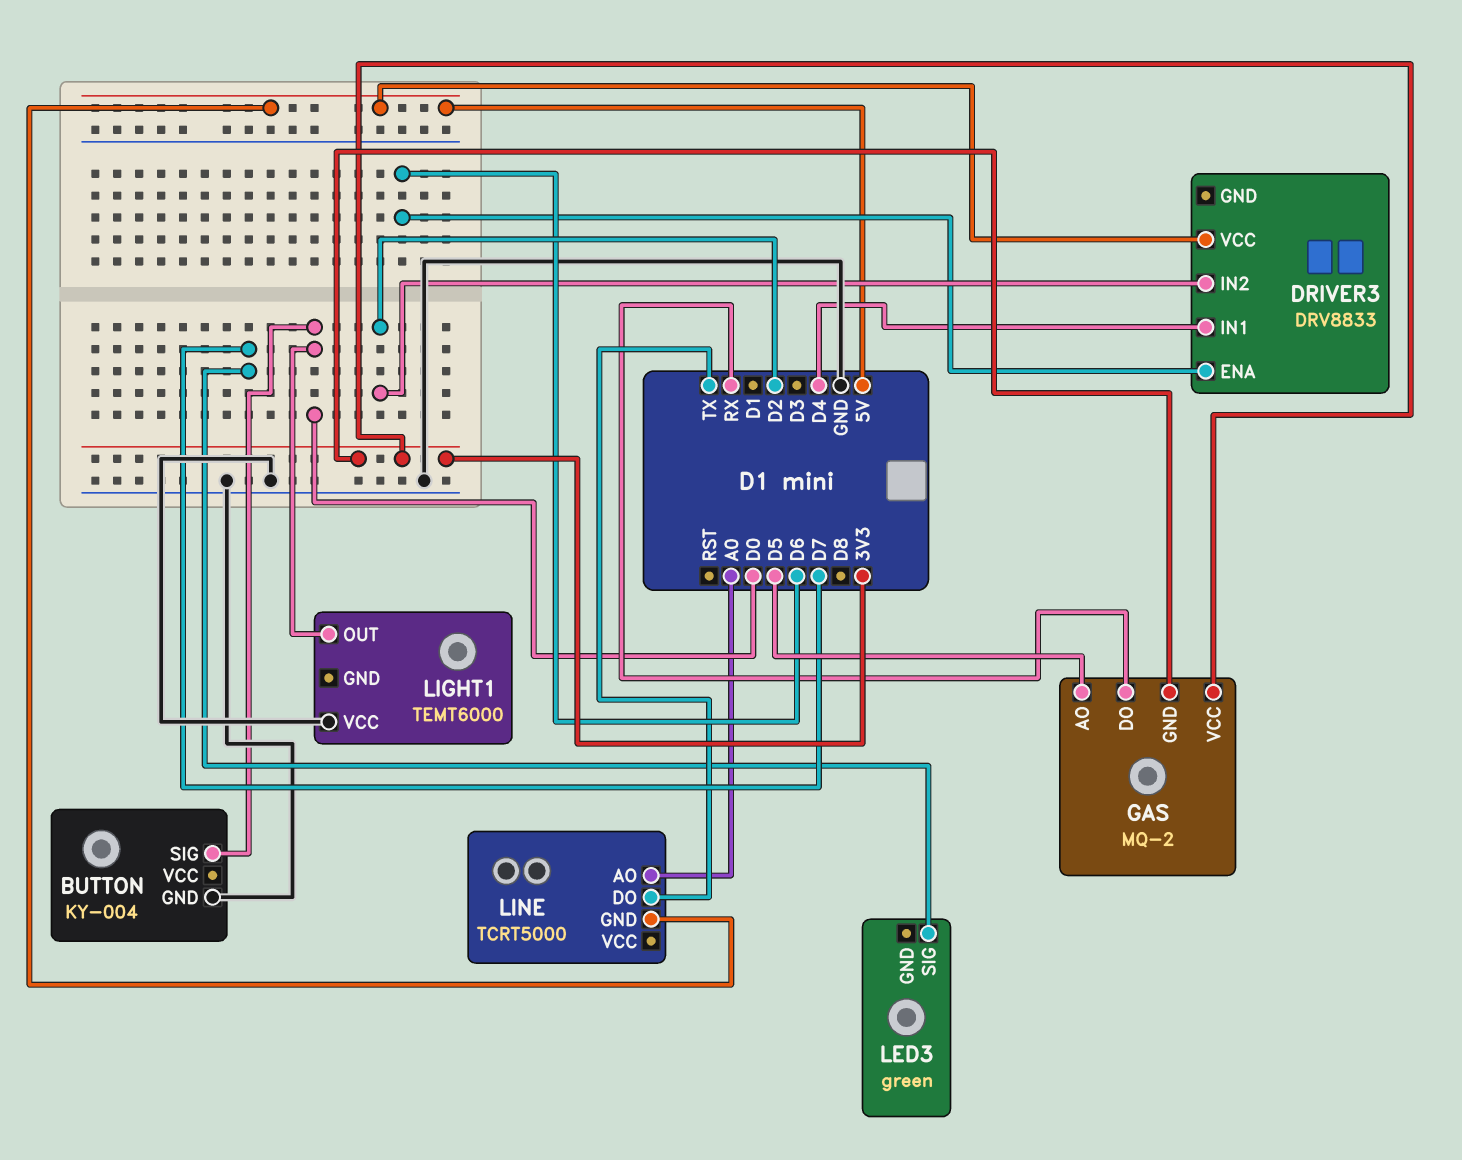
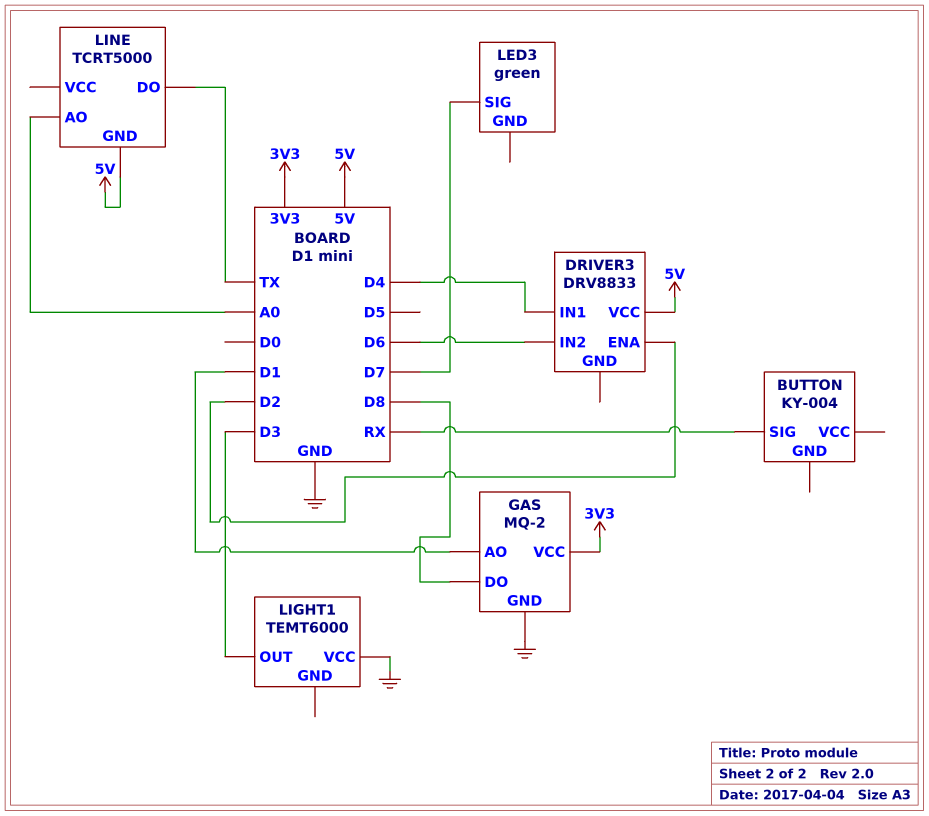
BUTTON pin GND: GND -> none
BUTTON pin SIG: D0 -> RX
DRIVER3 pin ENA: D6 -> D2
DRIVER3 pin IN2: D2 -> D6
GAS pin AO: D5 -> D1
GAS pin DO: RX -> D8
GAS pin GND: 3V3 -> GND
LIGHT1 pin OUT: D0 -> D3

